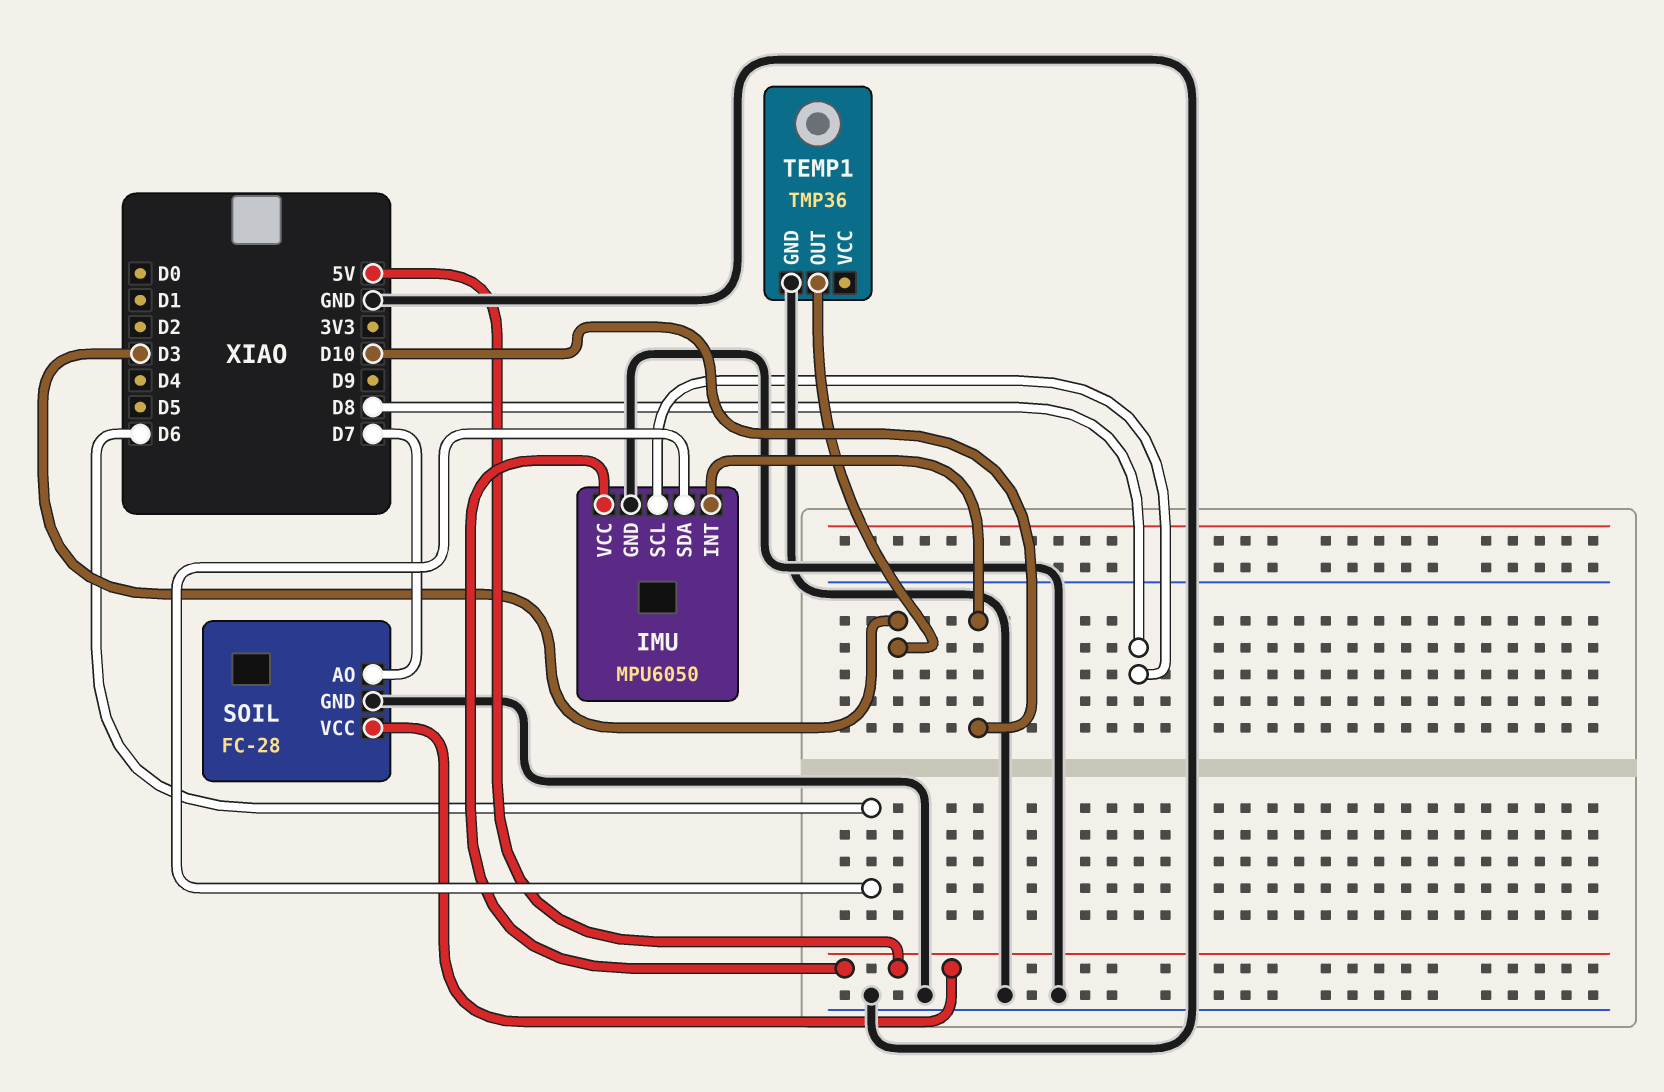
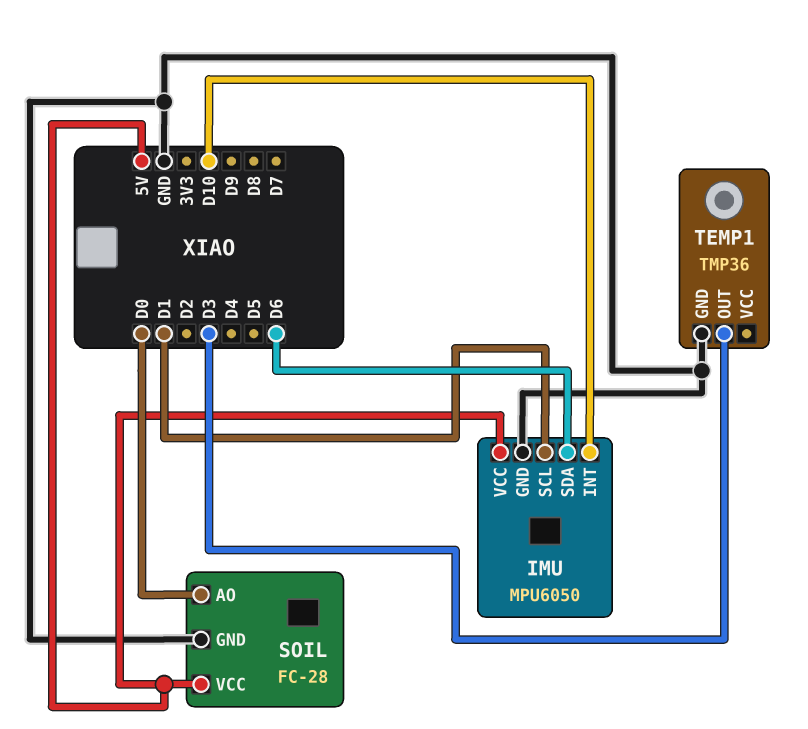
IMU pin SCL: D8 -> D1
SOIL pin AO: D7 -> D0

